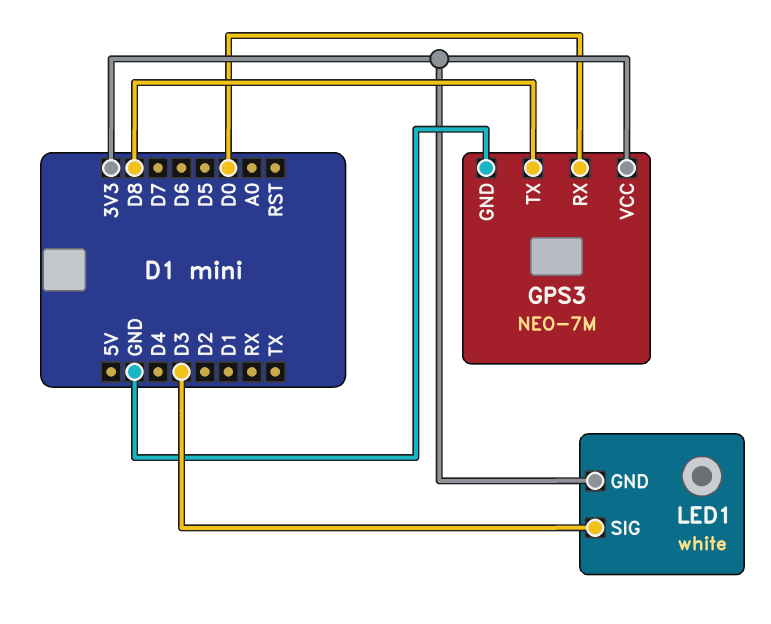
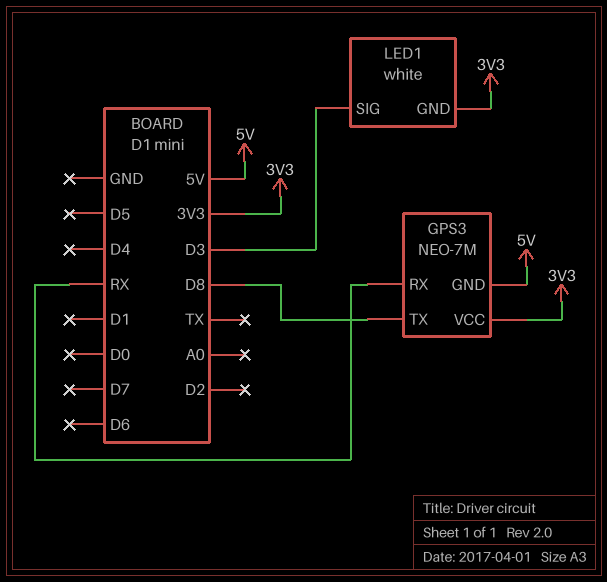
GPS3 pin GND: GND -> 5V
GPS3 pin RX: D0 -> RX

